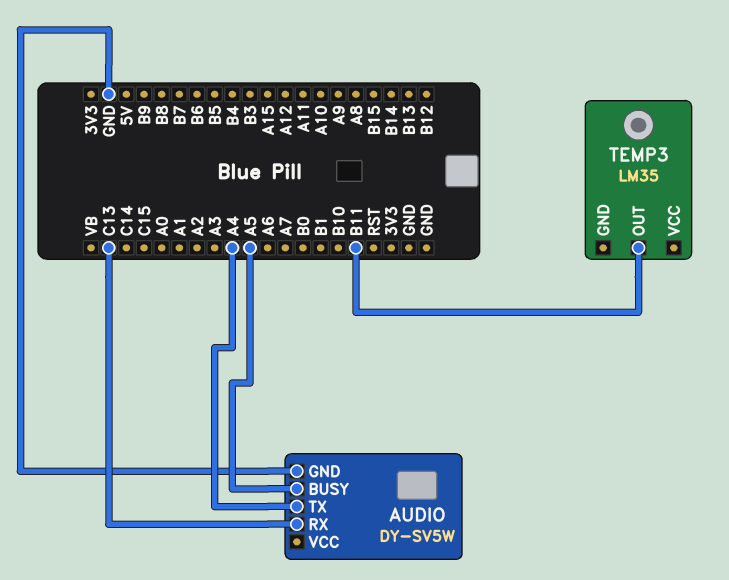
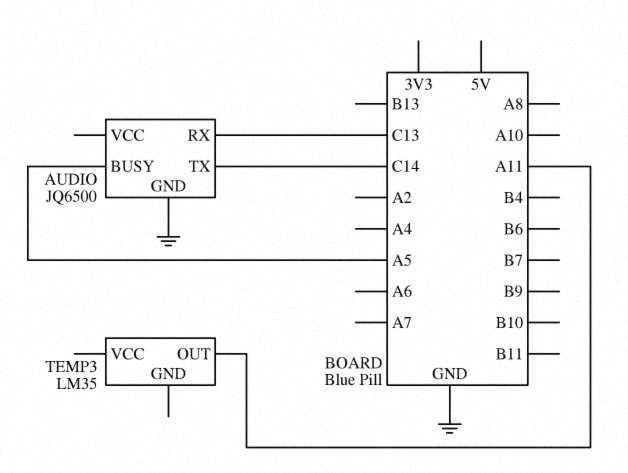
AUDIO: DY-SV5W -> JQ6500
AUDIO pin TX: A4 -> C14
TEMP3 pin OUT: B11 -> A11

